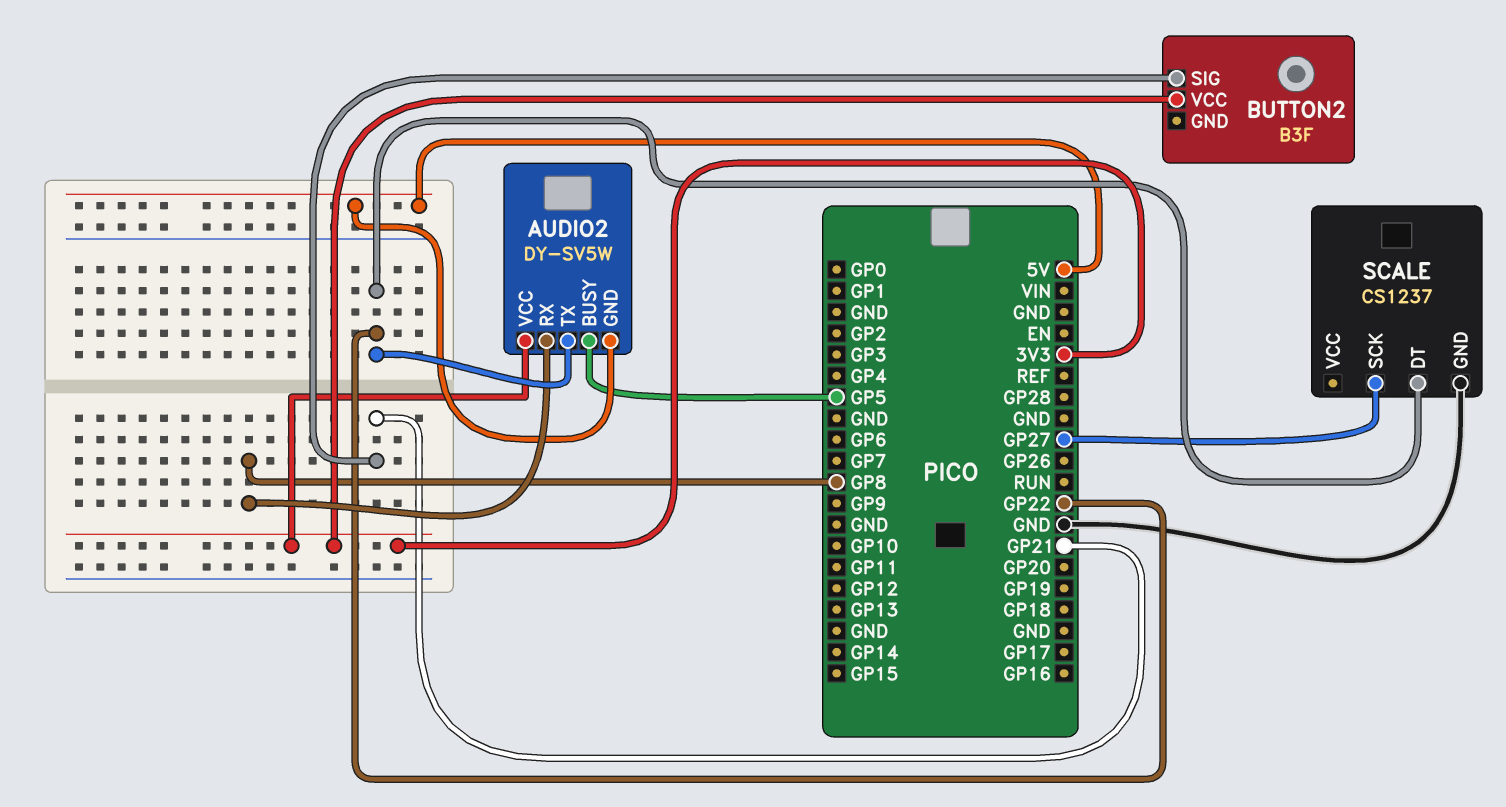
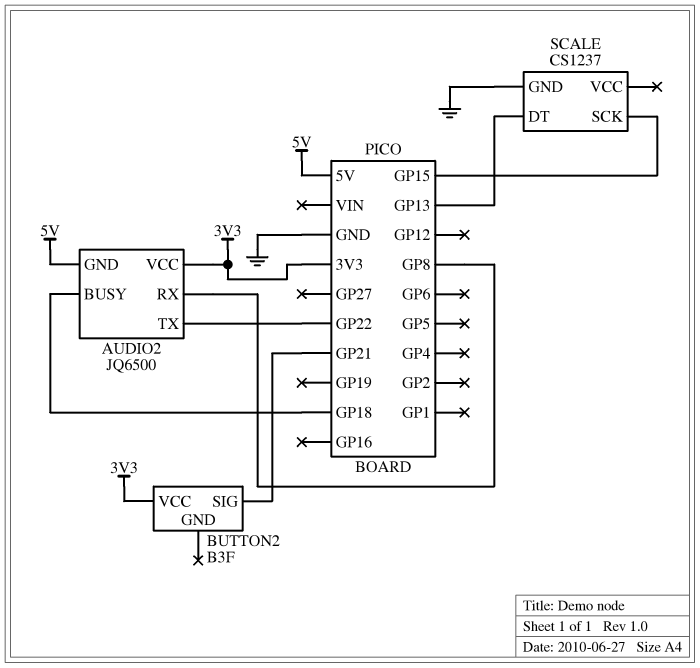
AUDIO2: DY-SV5W -> JQ6500
AUDIO2 pin BUSY: GP5 -> GP18
SCALE pin DT: GP22 -> GP13
SCALE pin SCK: GP27 -> GP15

